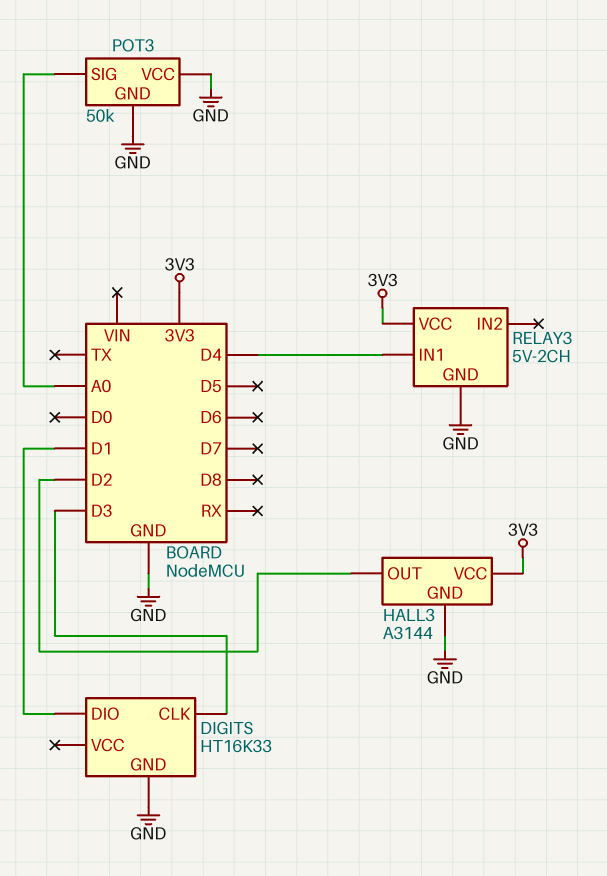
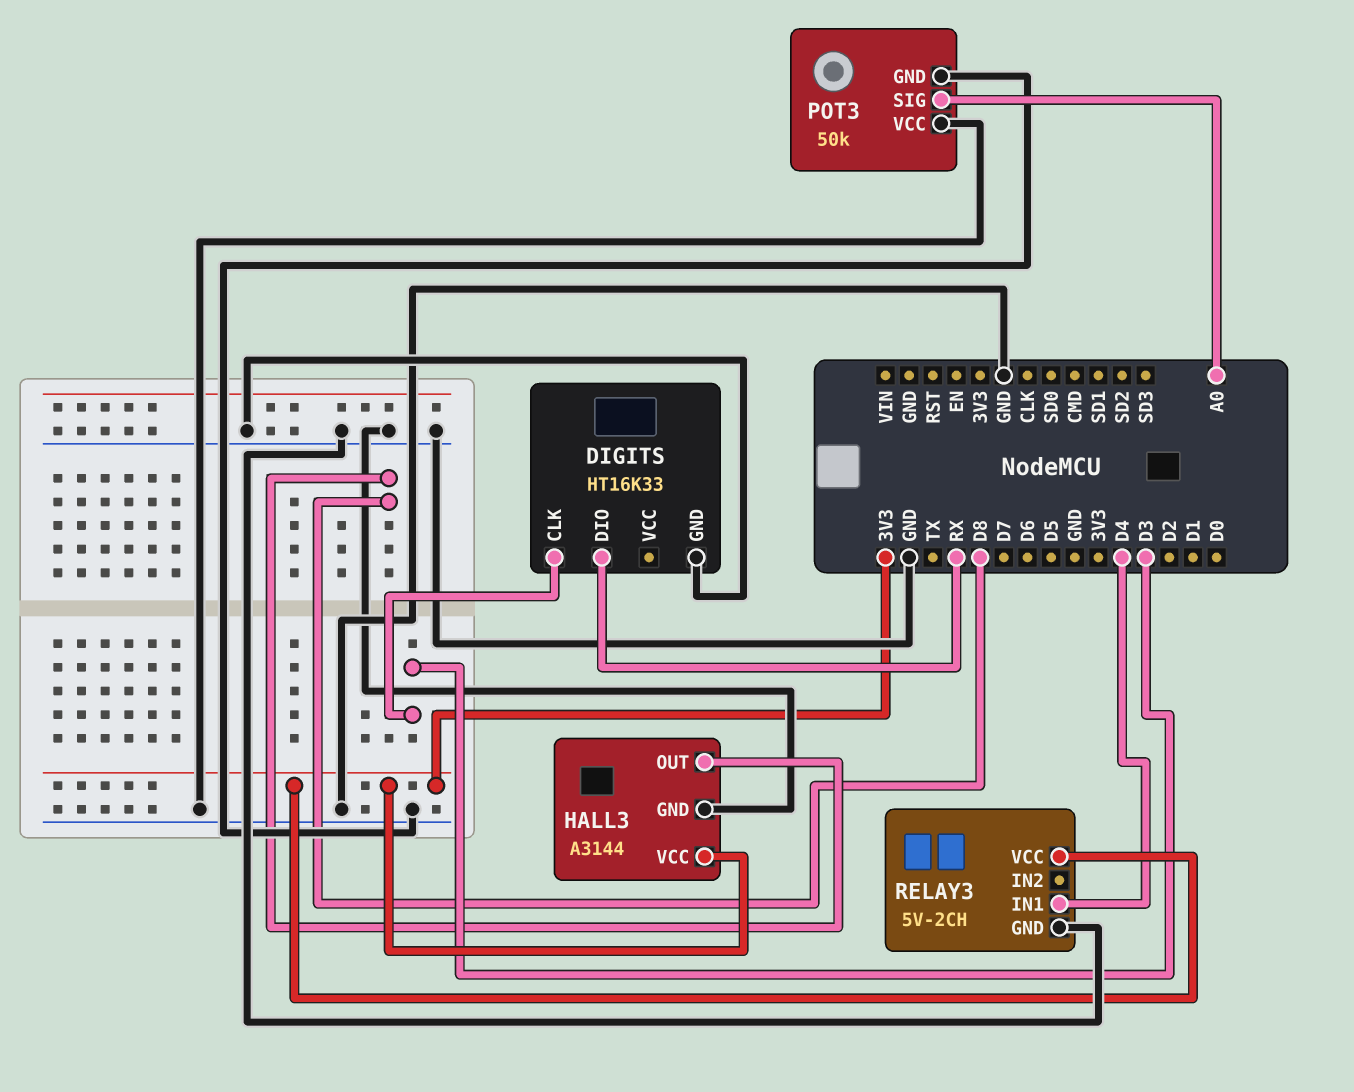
DIGITS pin DIO: D1 -> RX
HALL3 pin OUT: D2 -> D8

